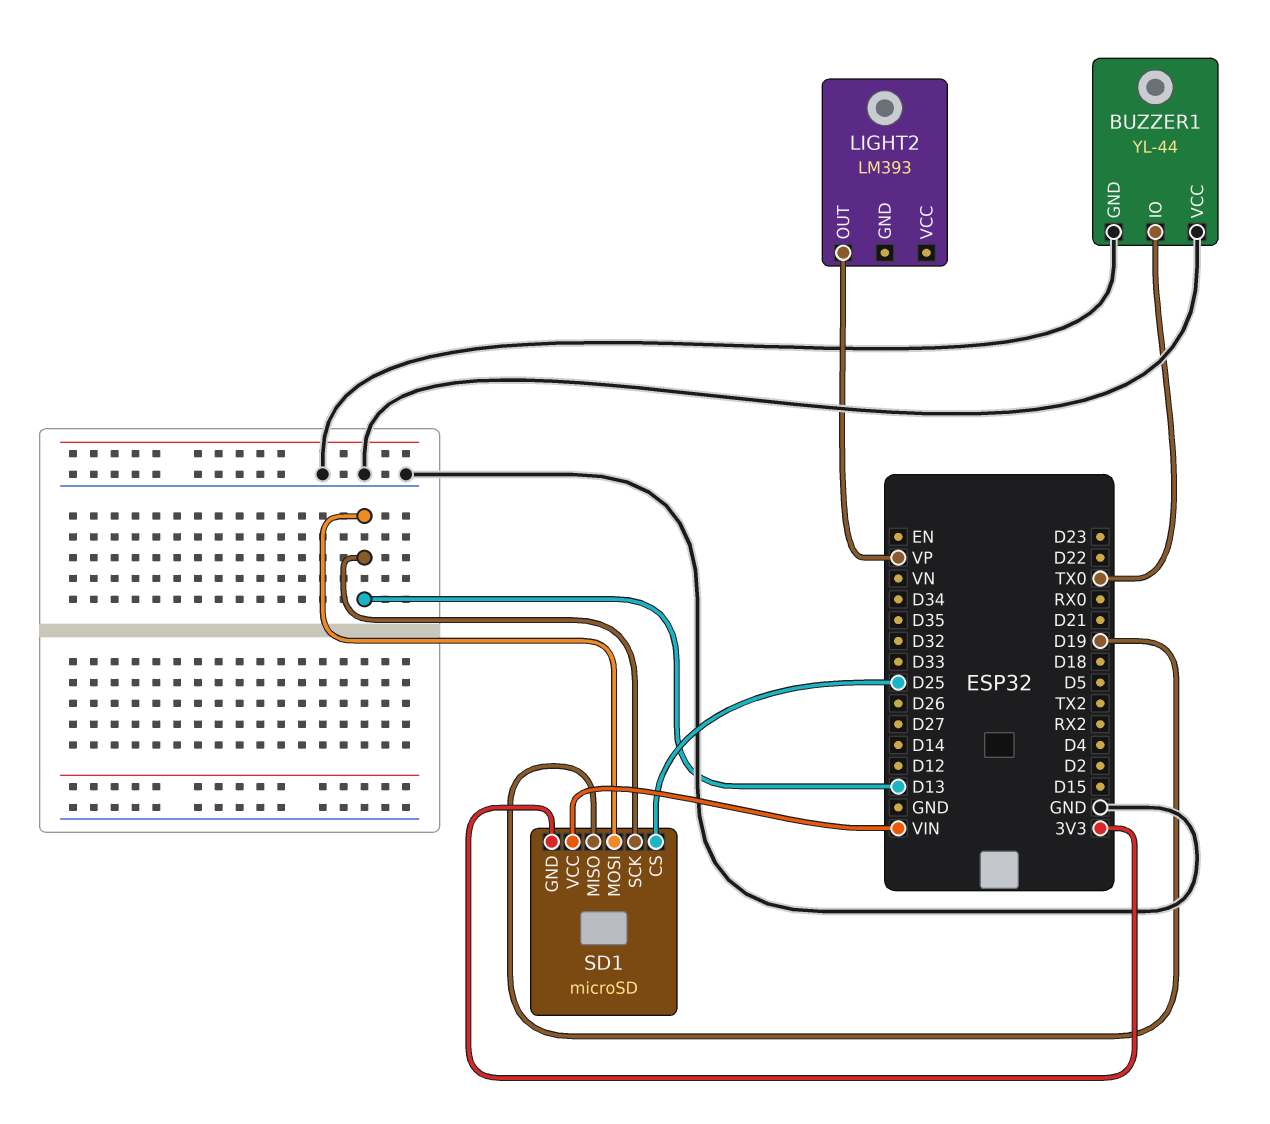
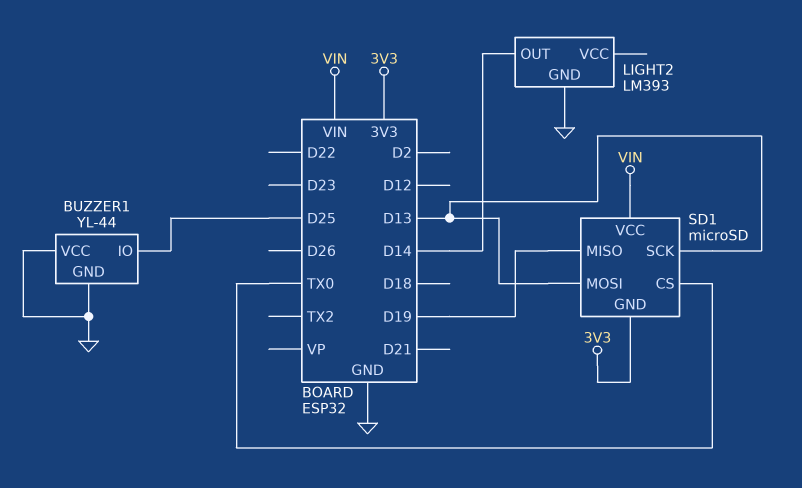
BUZZER1 pin IO: TX0 -> D25
LIGHT2 pin GND: none -> GND
LIGHT2 pin OUT: VP -> D14
SD1 pin CS: D25 -> TX0

